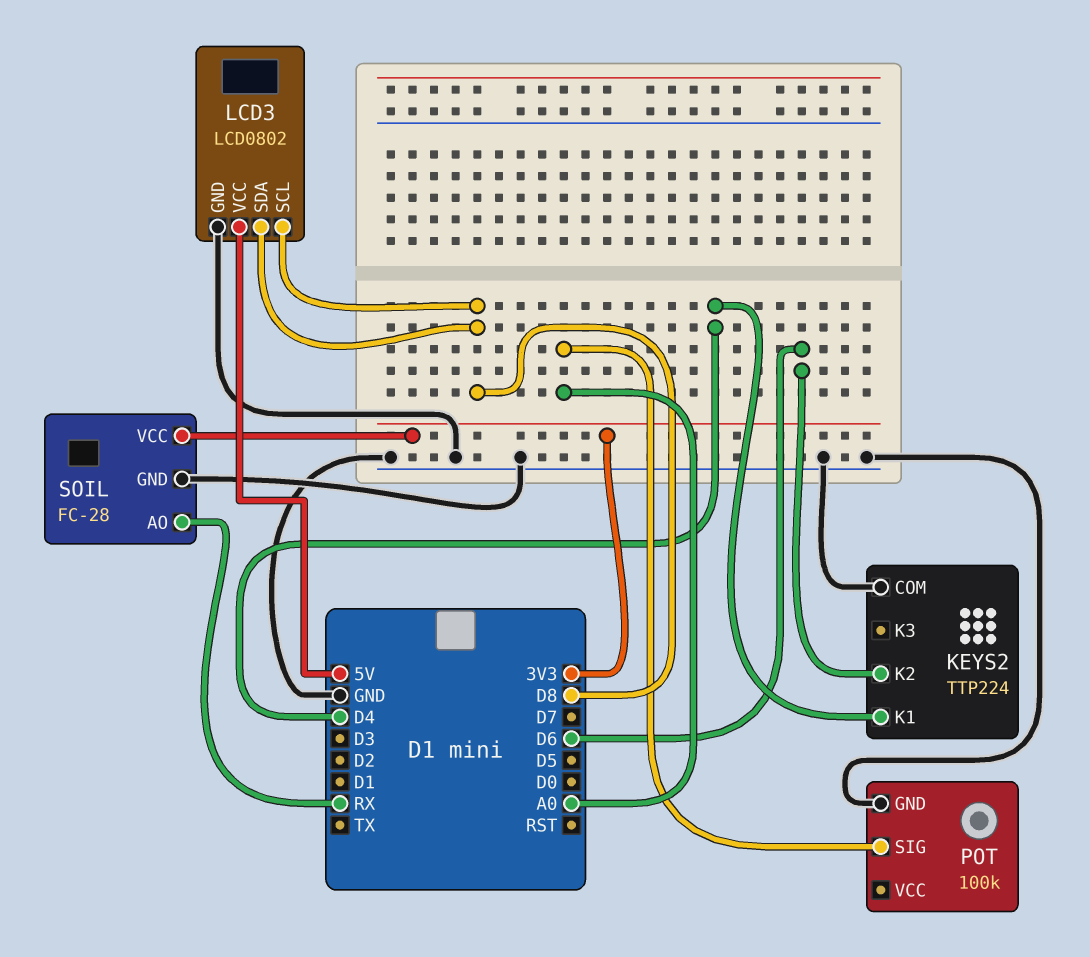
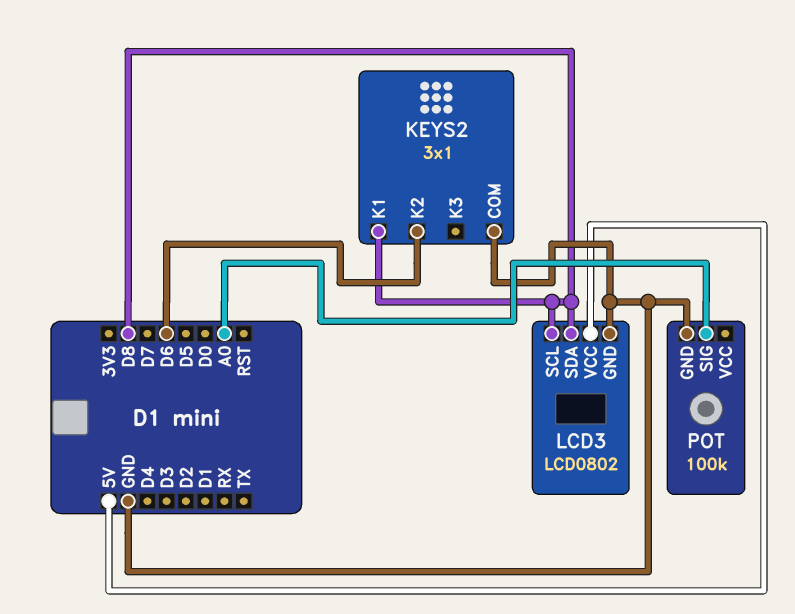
KEYS2: TTP224 -> 3x1
KEYS2 pin K1: D4 -> D8
SOIL: FC-28 -> none
SOIL pin AO: RX -> none
SOIL pin GND: GND -> none
SOIL pin VCC: 3V3 -> none

